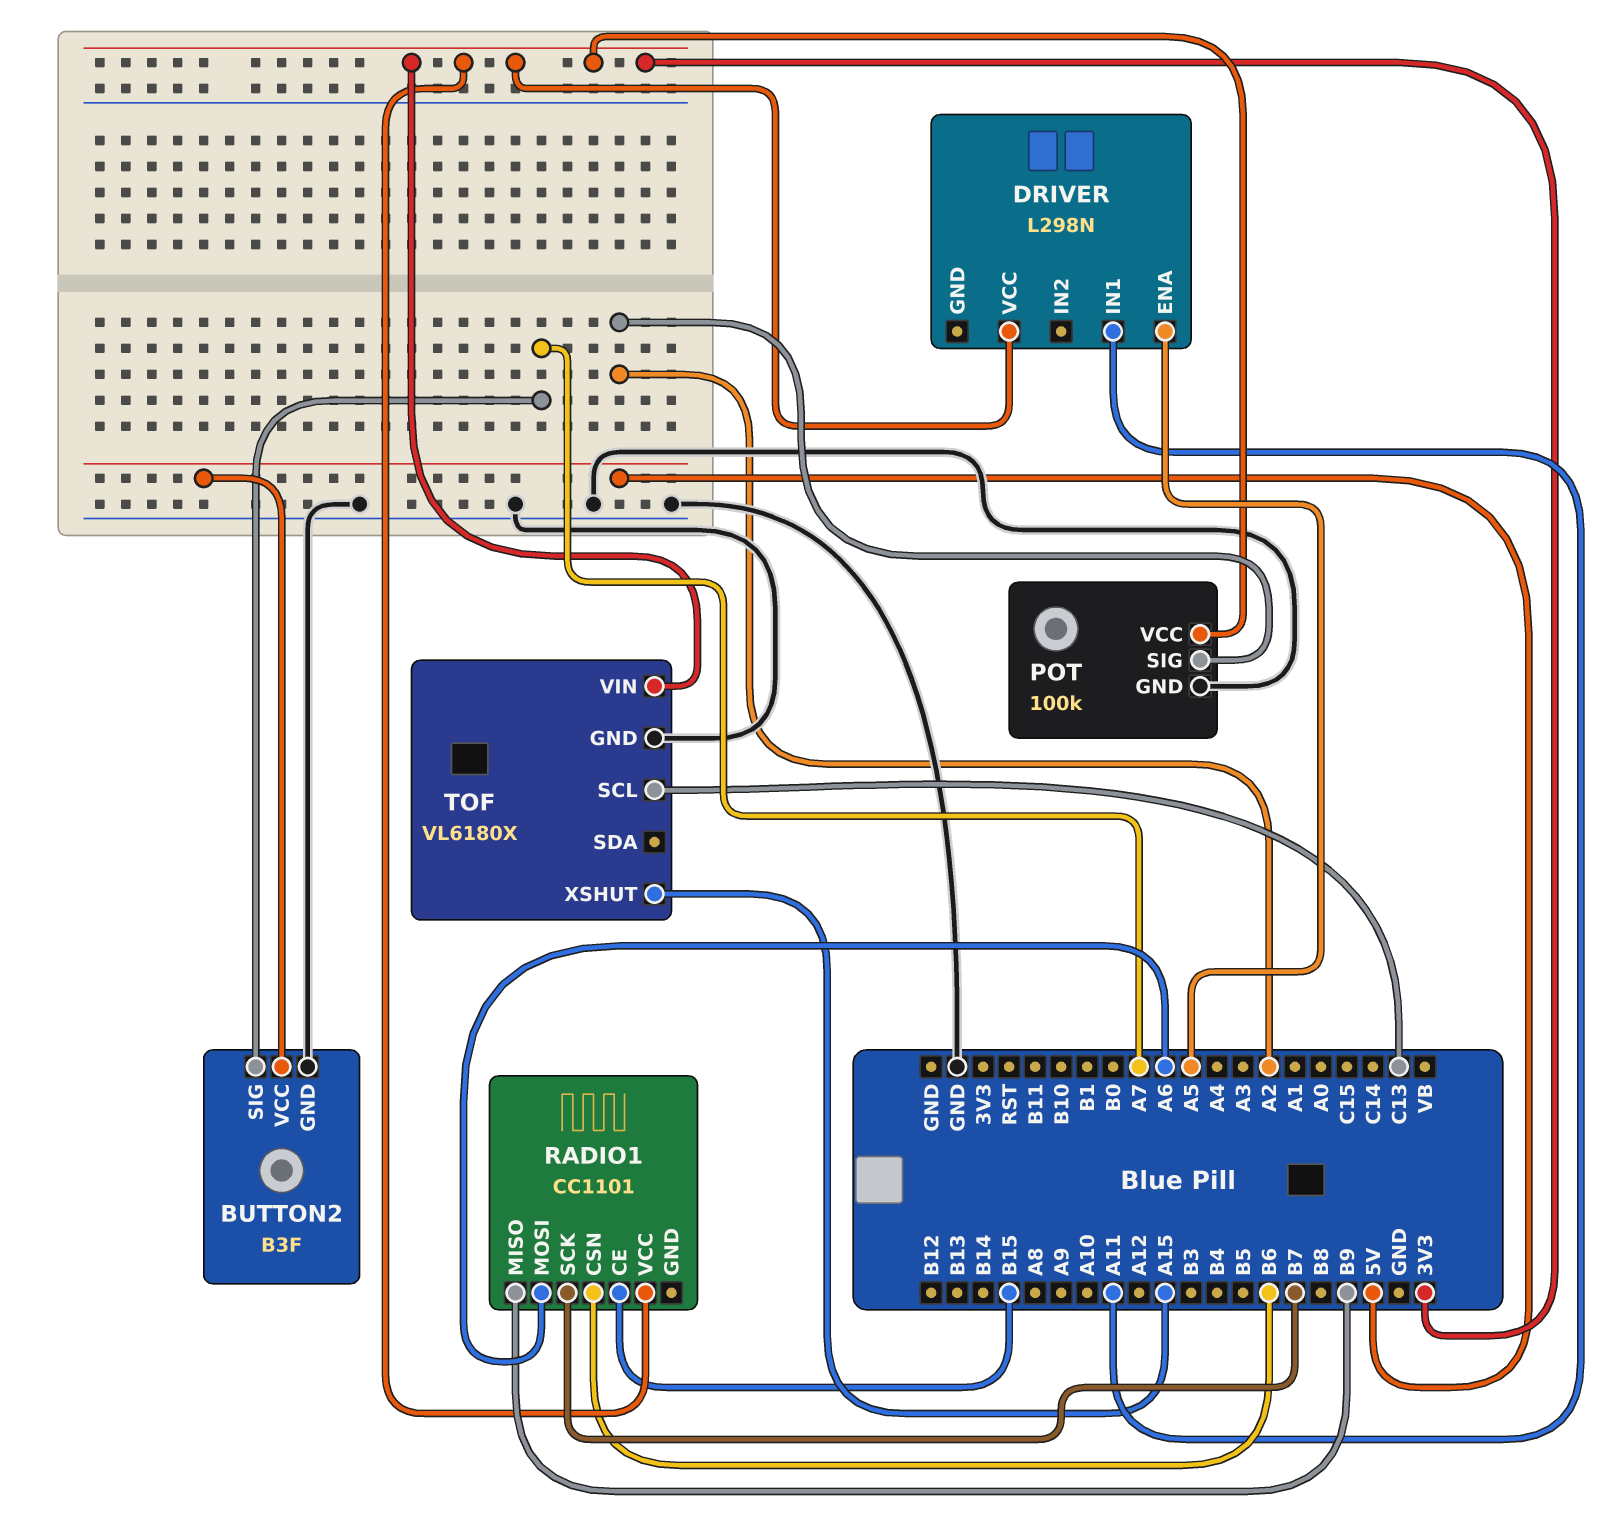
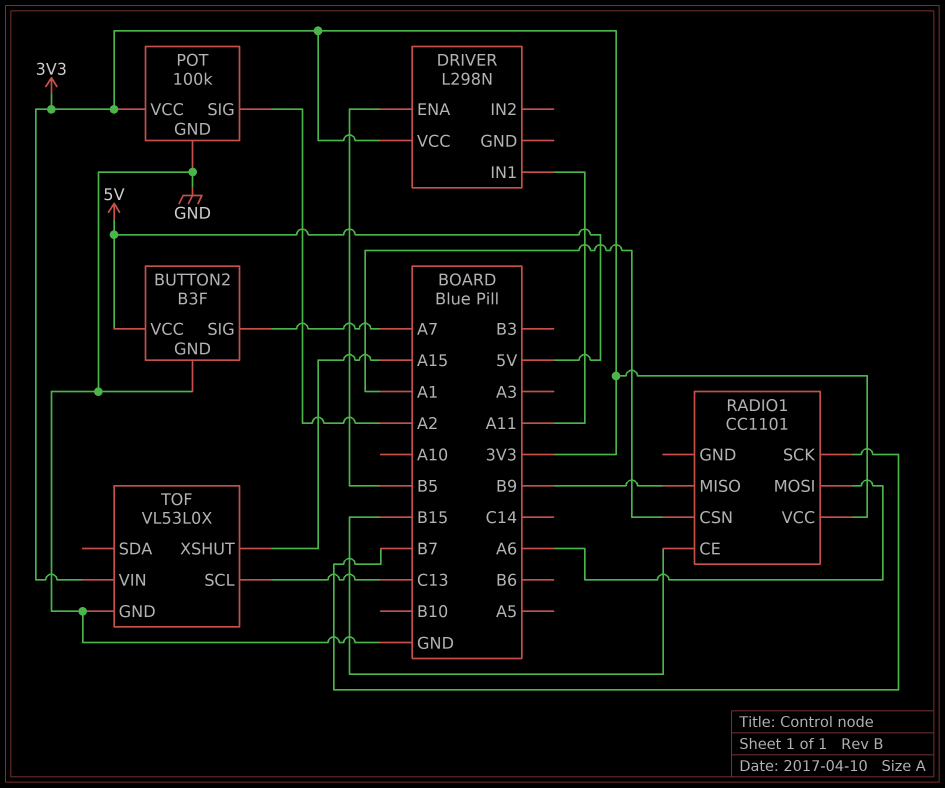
DRIVER pin ENA: A5 -> B5
RADIO1 pin CSN: B6 -> A1
TOF: VL6180X -> VL53L0X

